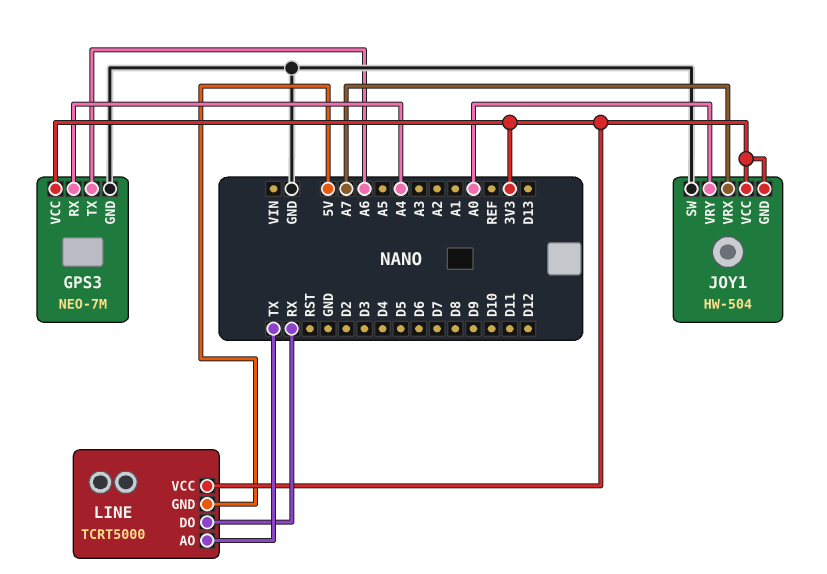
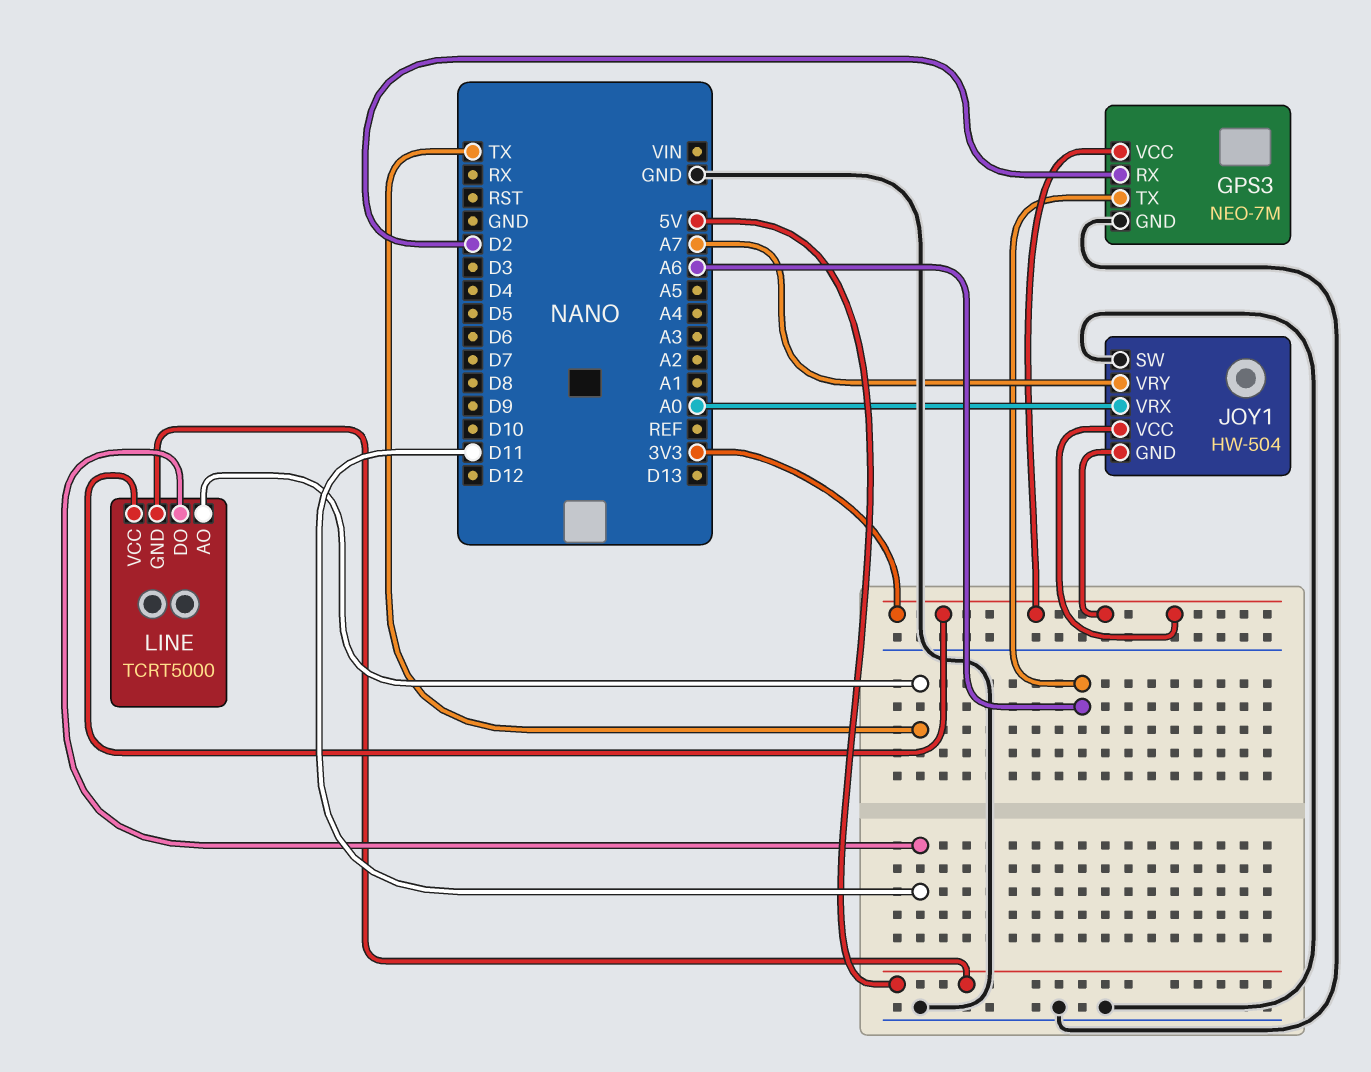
GPS3 pin RX: A4 -> D2
JOY1 pin VRX: A7 -> A0
JOY1 pin VRY: A0 -> A7
LINE pin DO: RX -> D11

